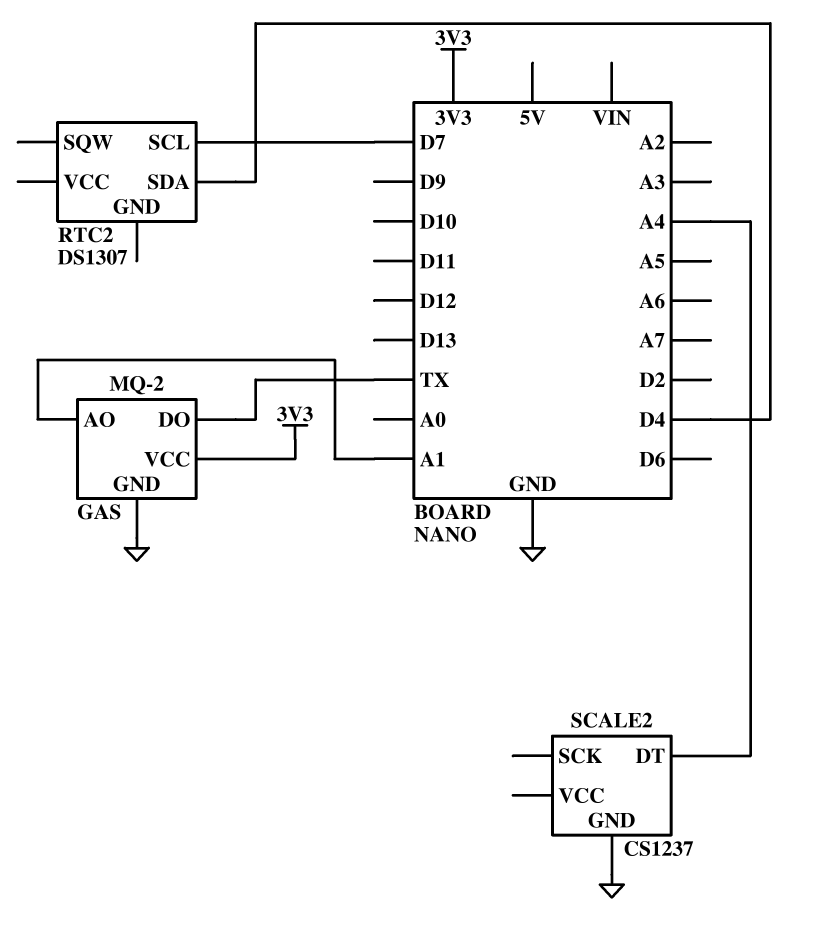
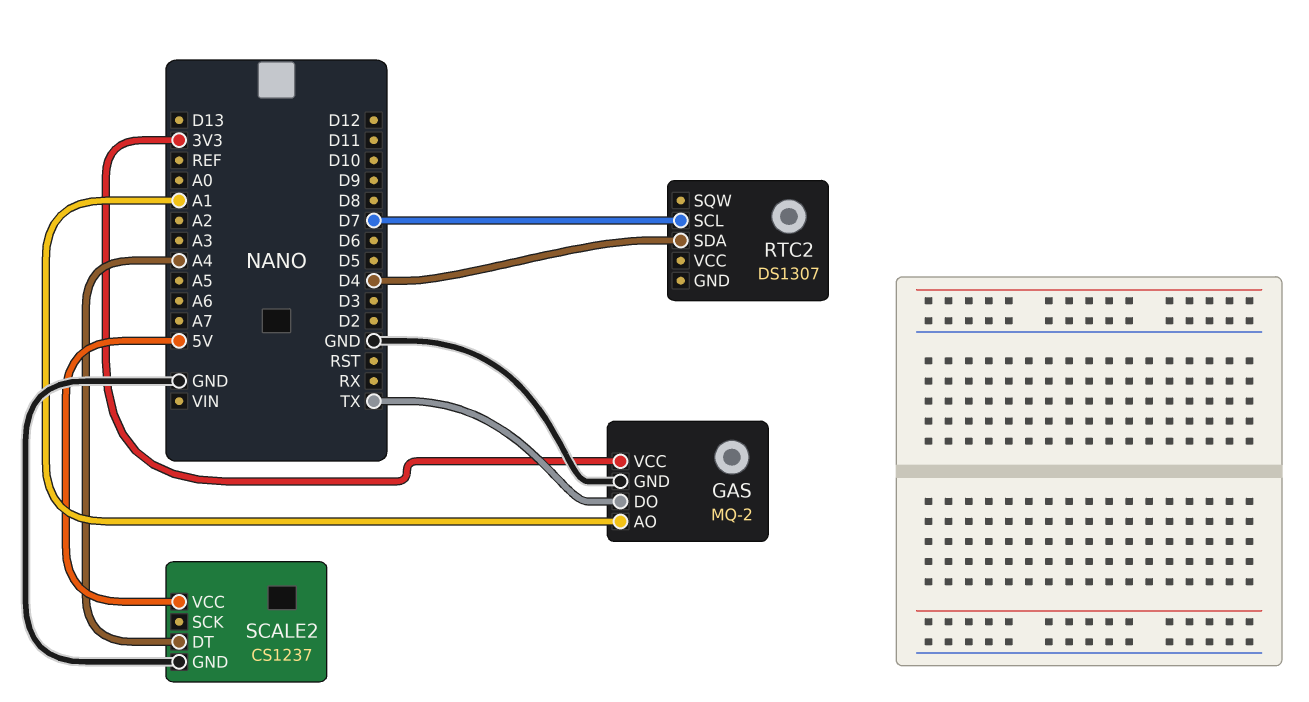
SCALE2 pin VCC: none -> 5V

